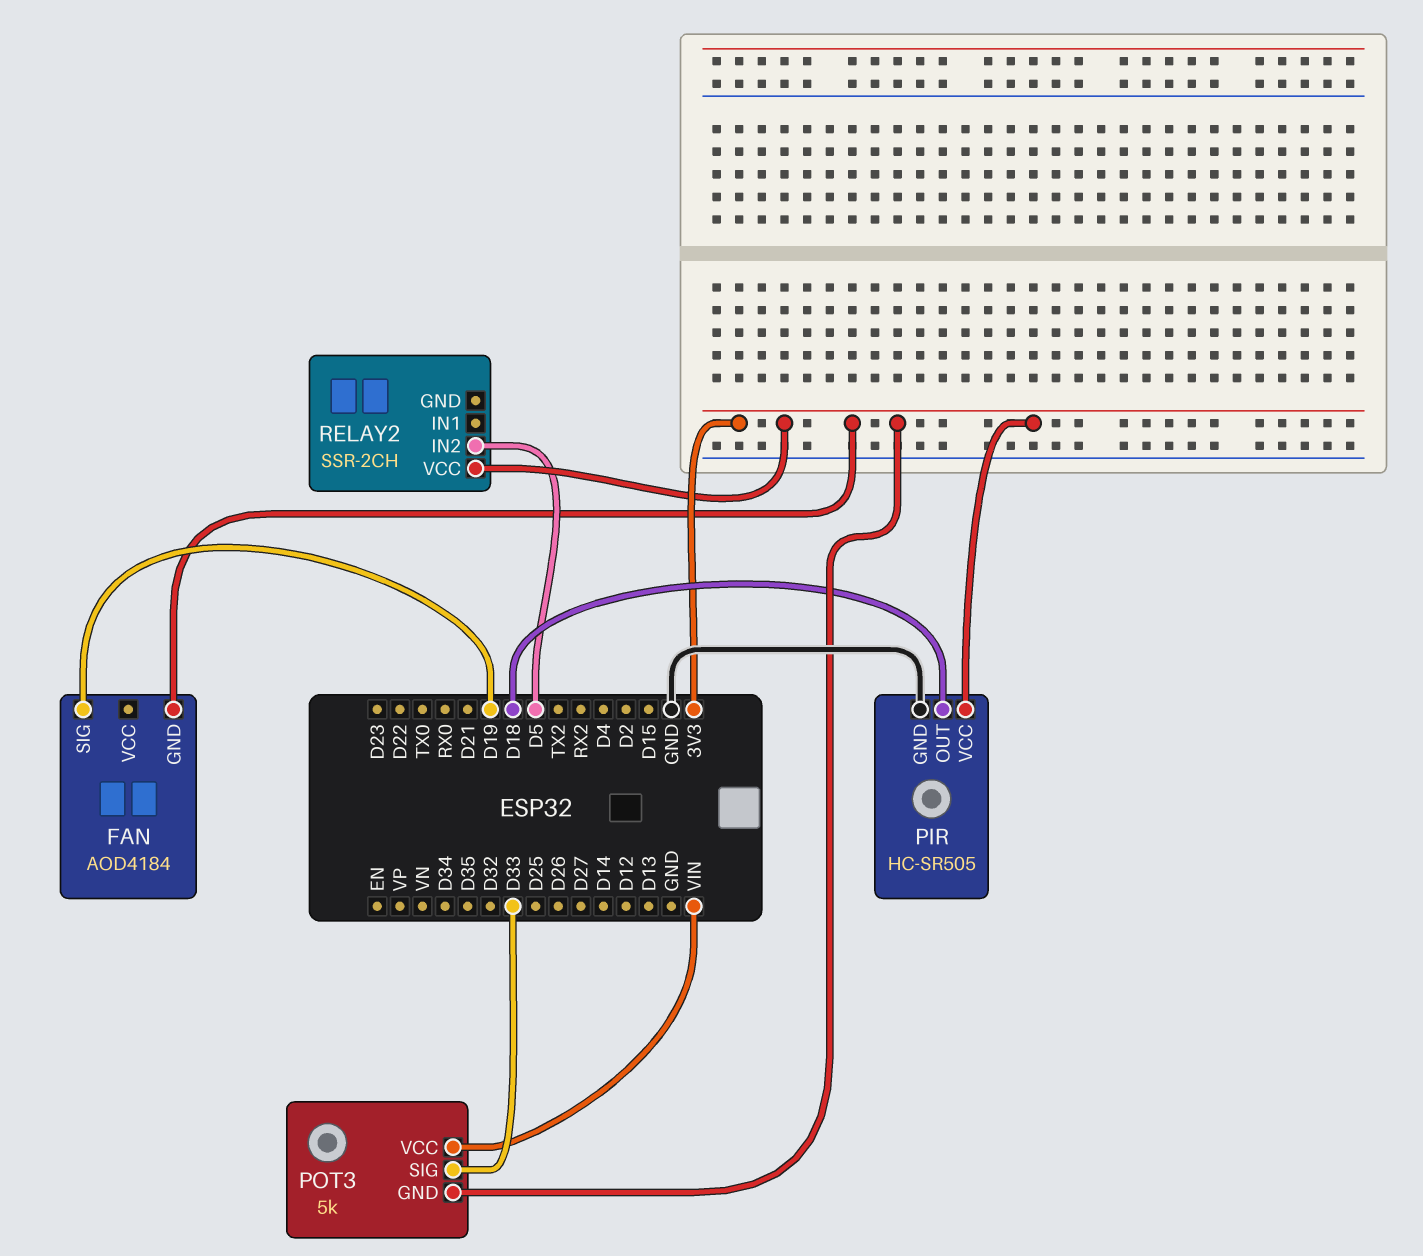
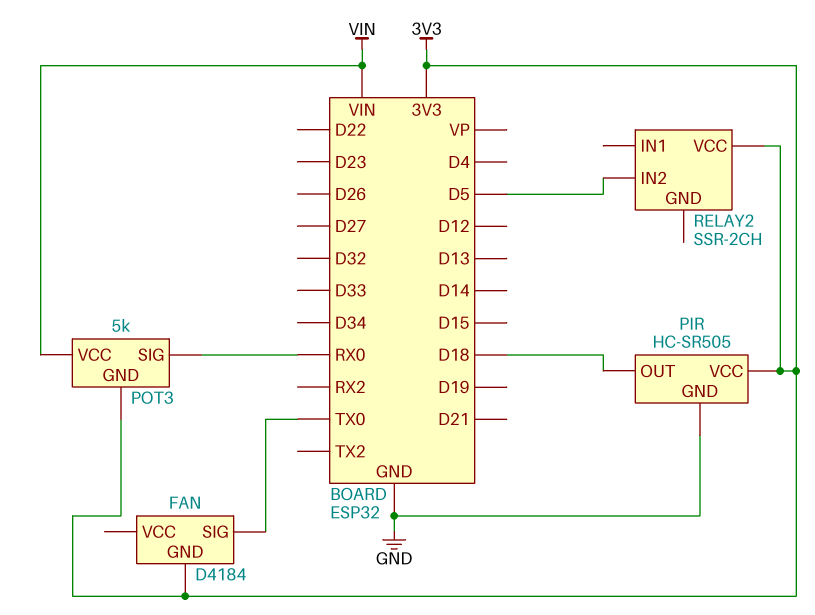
FAN: AOD4184 -> D4184
FAN pin SIG: D19 -> TX0
POT3 pin SIG: D33 -> RX0

